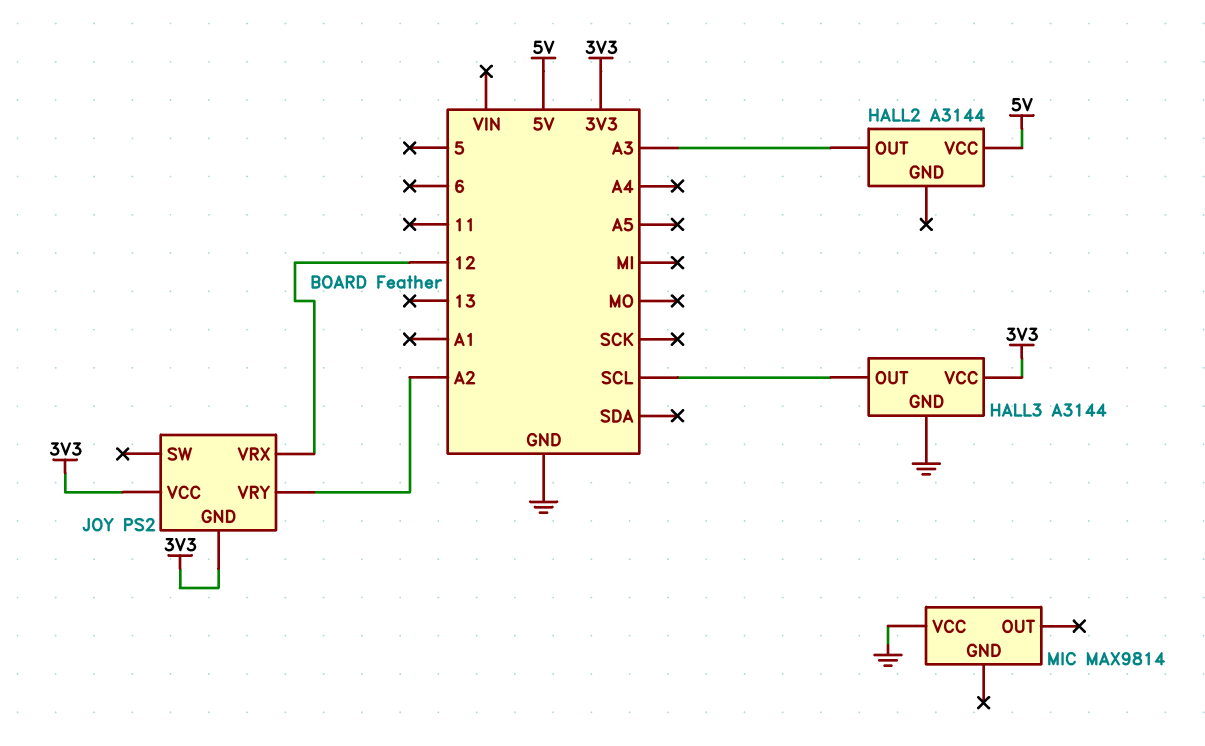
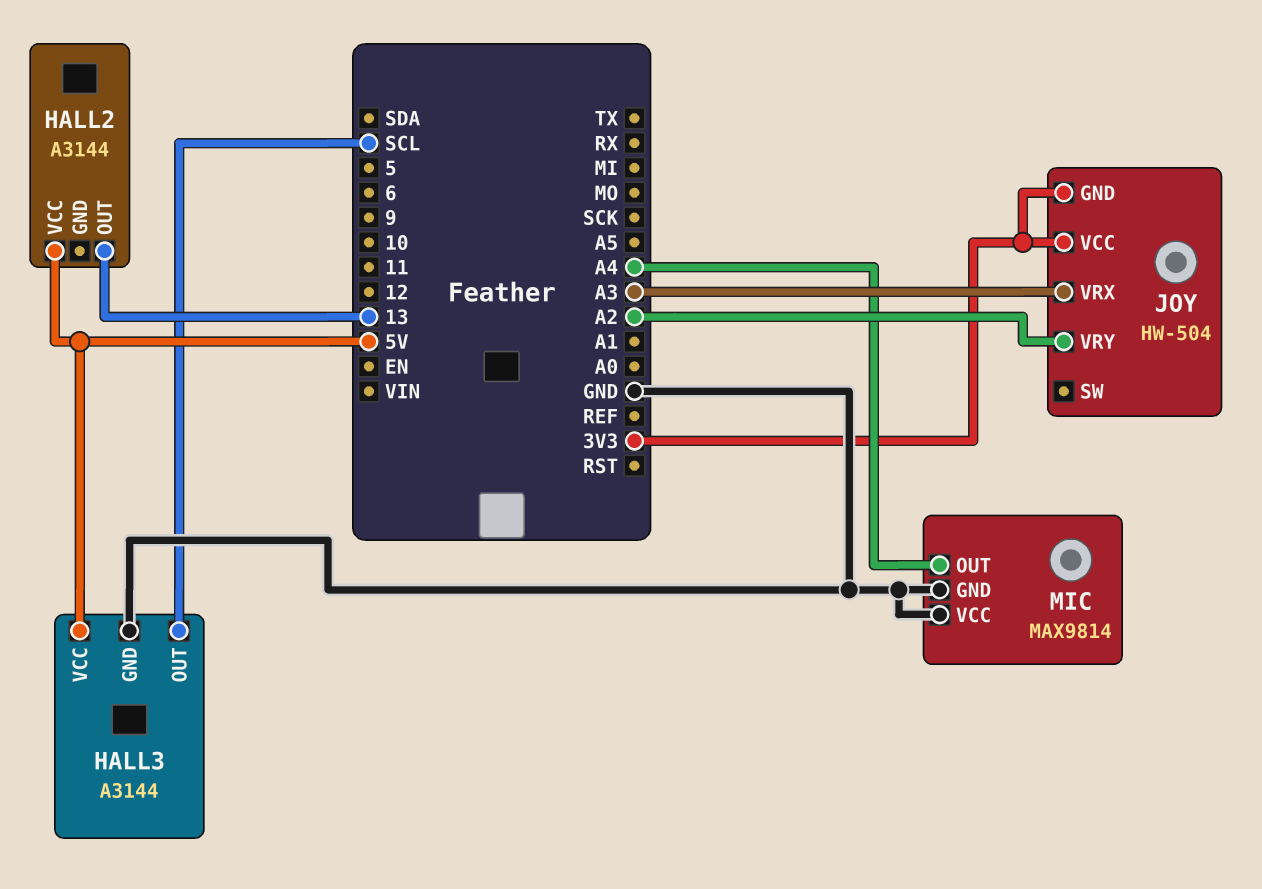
HALL2 pin OUT: A3 -> 13
HALL3 pin VCC: 3V3 -> 5V
JOY: PS2 -> HW-504
JOY pin VRX: 12 -> A3
MIC pin GND: none -> GND
MIC pin OUT: none -> A4

